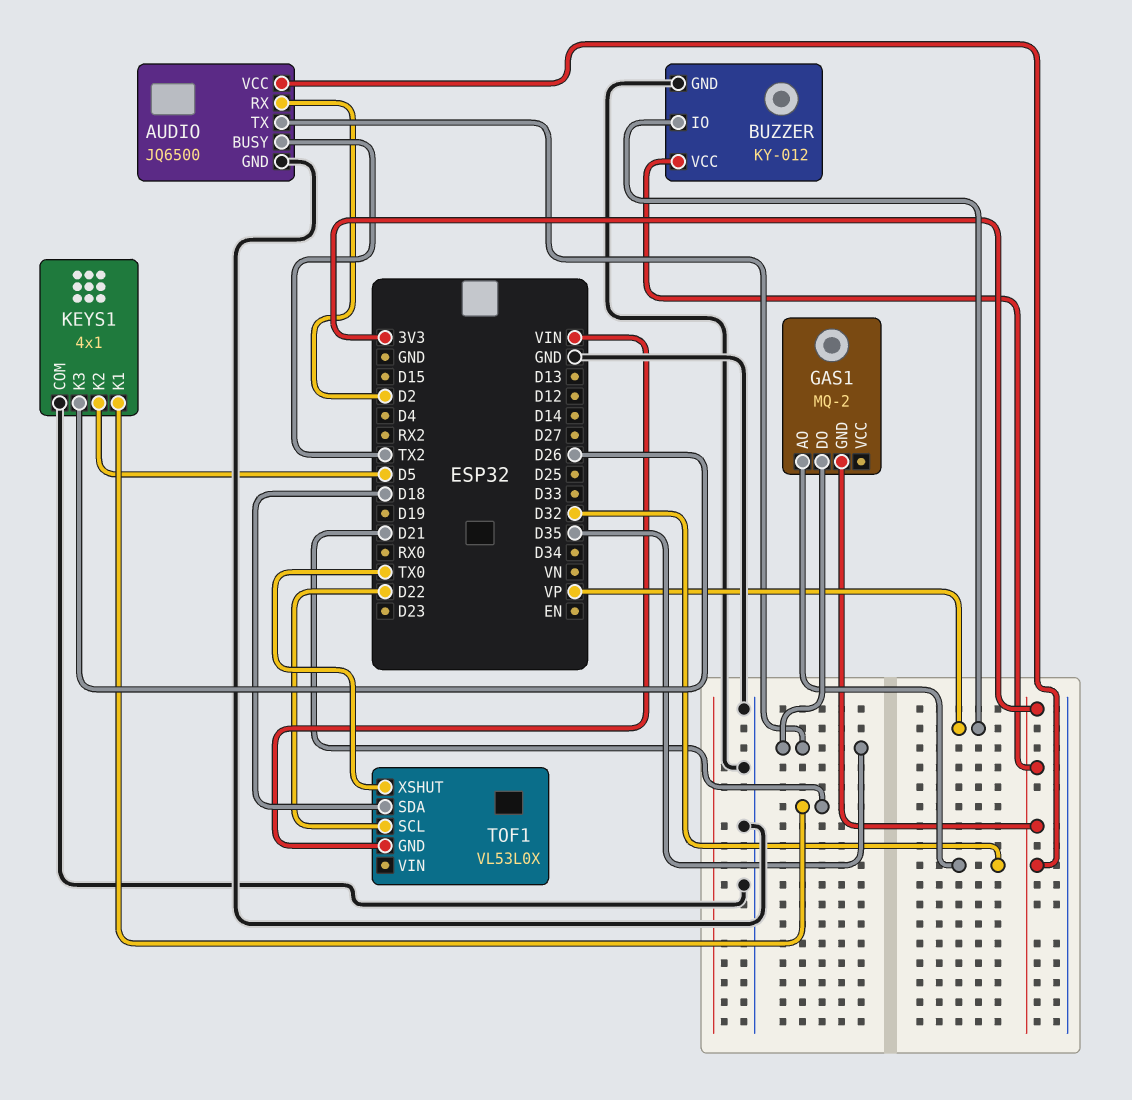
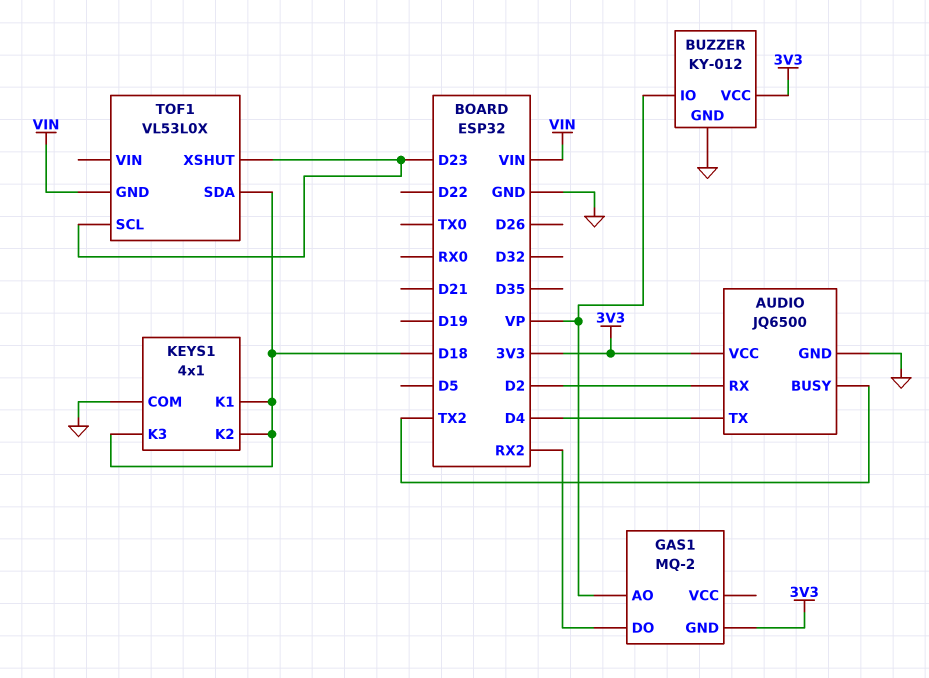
AUDIO pin TX: D35 -> D4
GAS1 pin AO: D32 -> VP
GAS1 pin DO: D35 -> RX2
KEYS1 pin K1: D21 -> D18
KEYS1 pin K2: D5 -> D18
KEYS1 pin K3: D26 -> D18
TOF1 pin SCL: D22 -> D23
TOF1 pin XSHUT: TX0 -> D23

